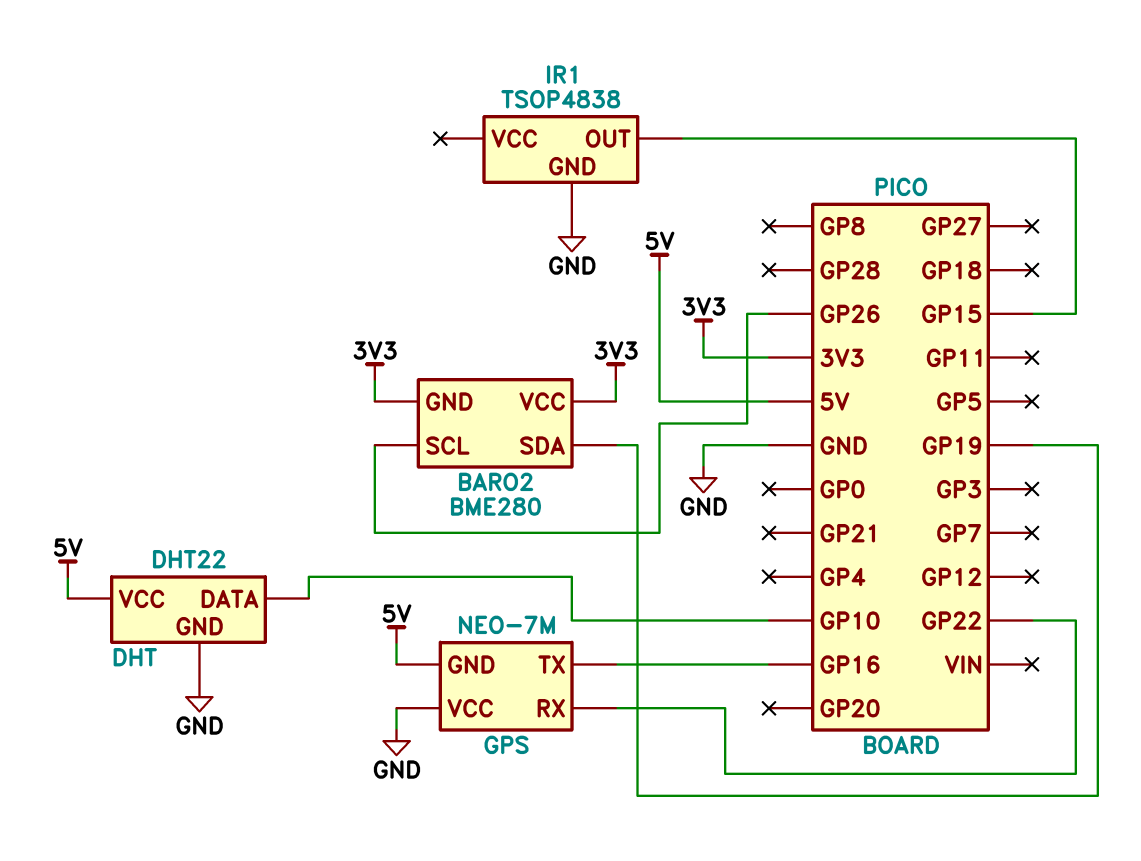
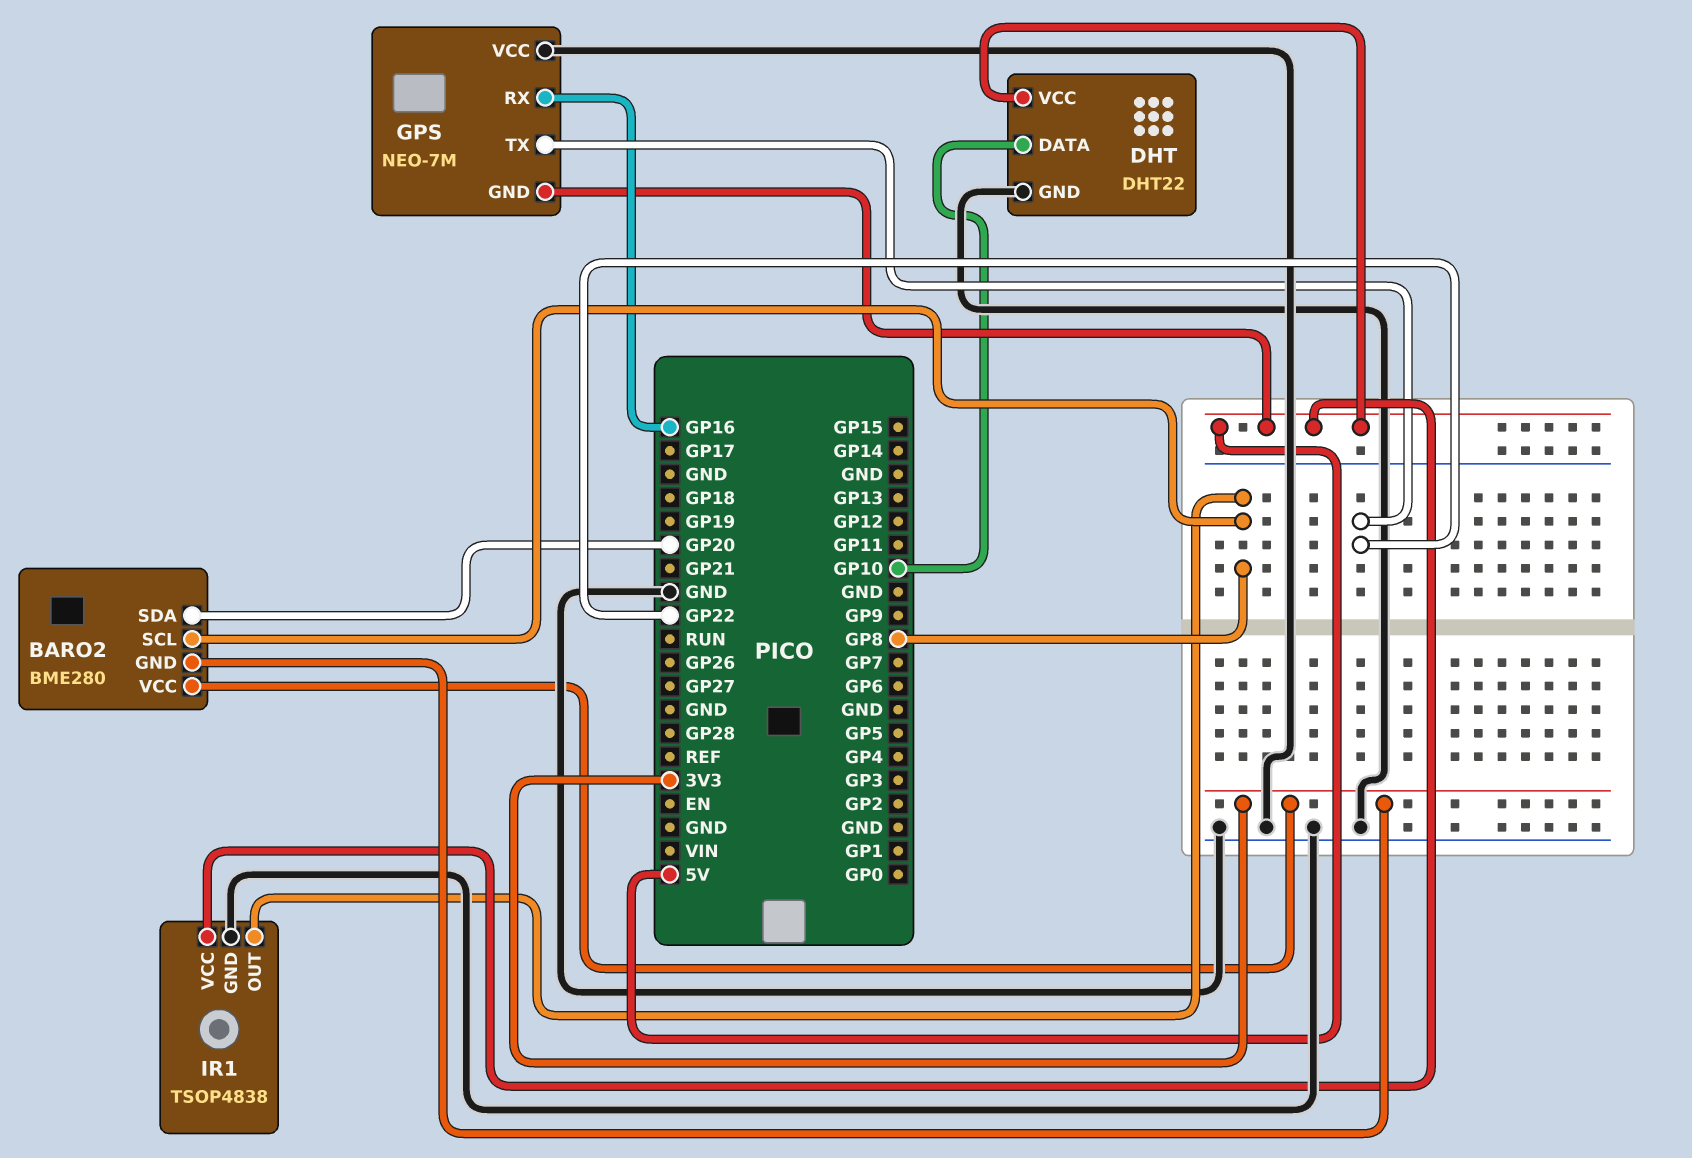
BARO2 pin SCL: GP26 -> GP8
BARO2 pin SDA: GP19 -> GP20
GPS pin RX: GP22 -> GP16
GPS pin TX: GP16 -> GP22
IR1 pin OUT: GP15 -> GP8
IR1 pin VCC: none -> 5V

